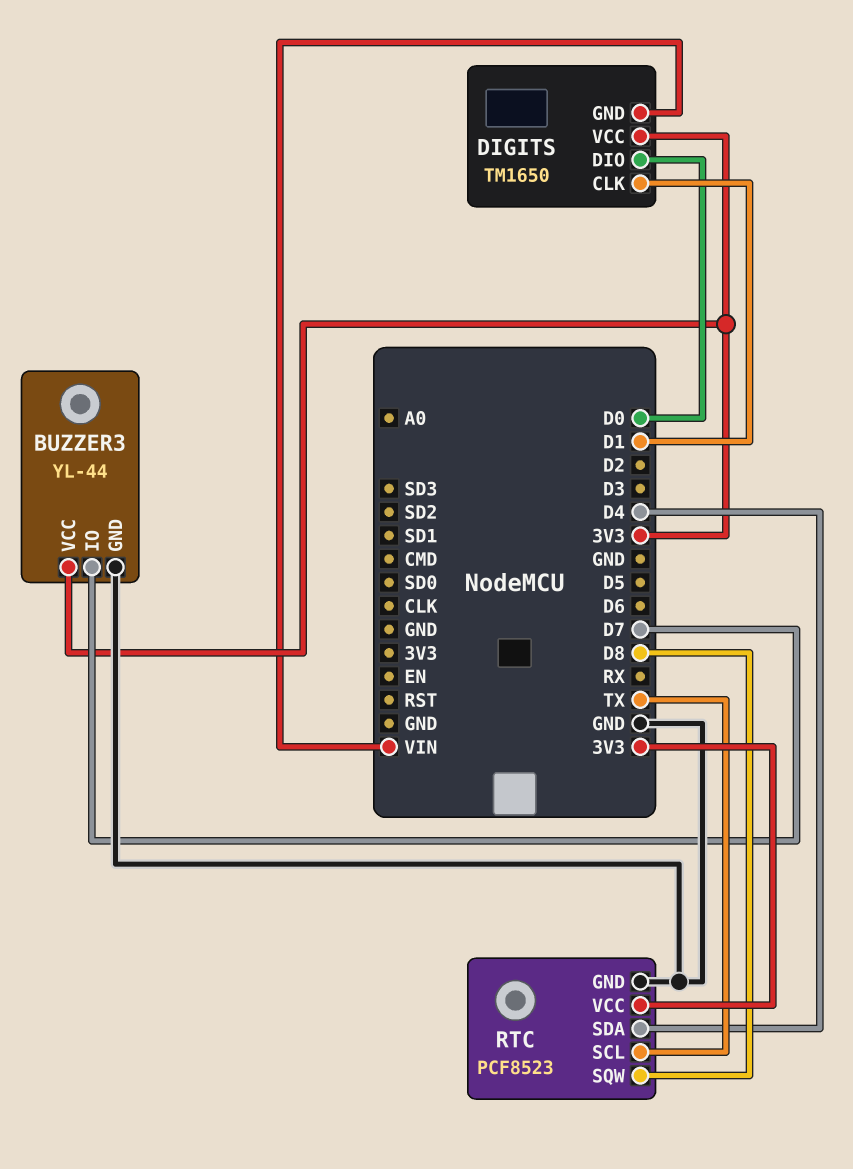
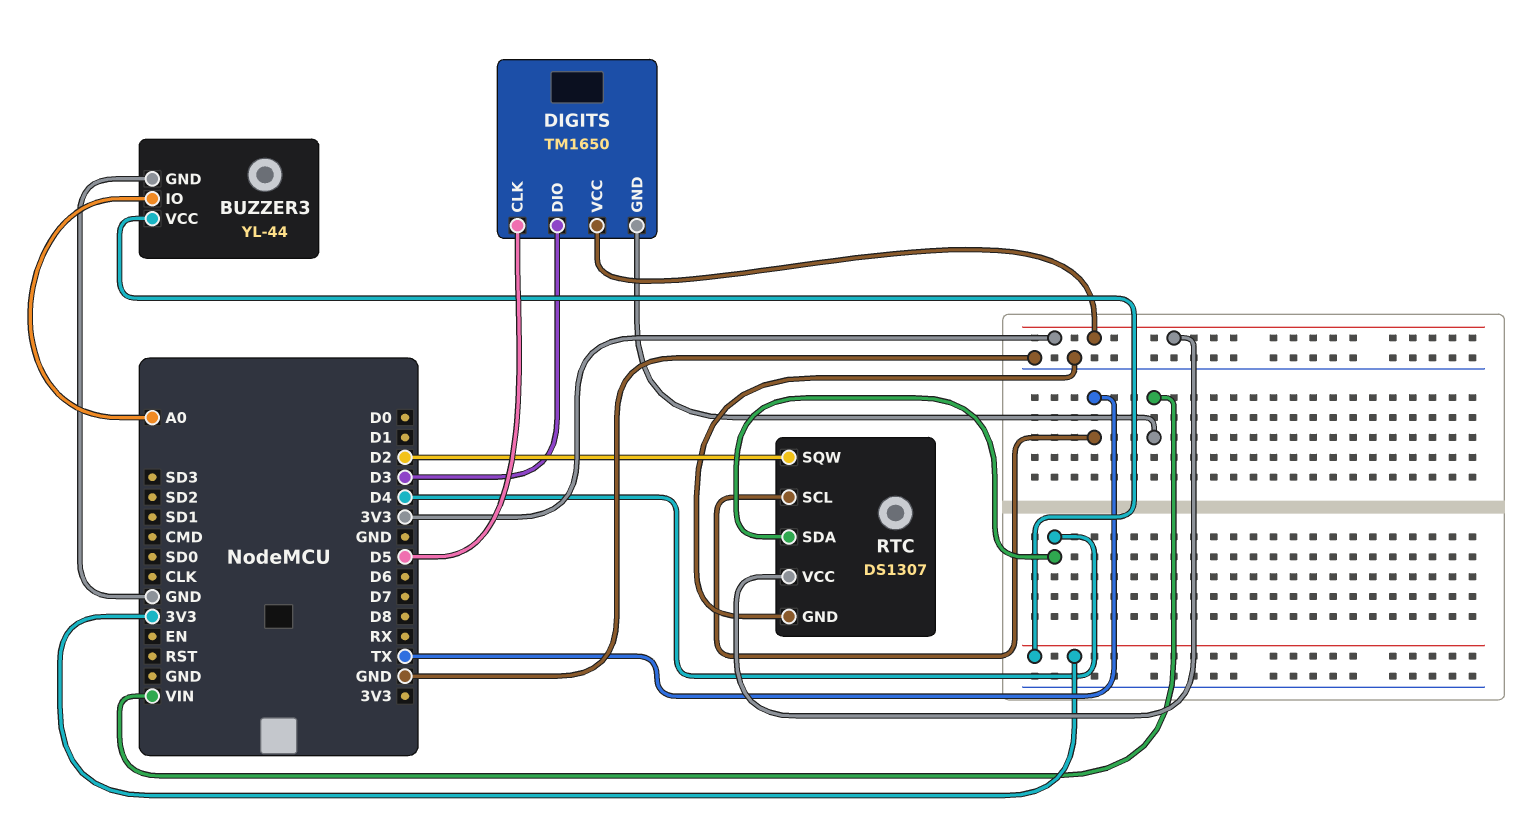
BUZZER3 pin IO: D7 -> A0
DIGITS pin CLK: D1 -> D5
DIGITS pin DIO: D0 -> D3
RTC: PCF8523 -> DS1307
RTC pin SQW: D8 -> D2

